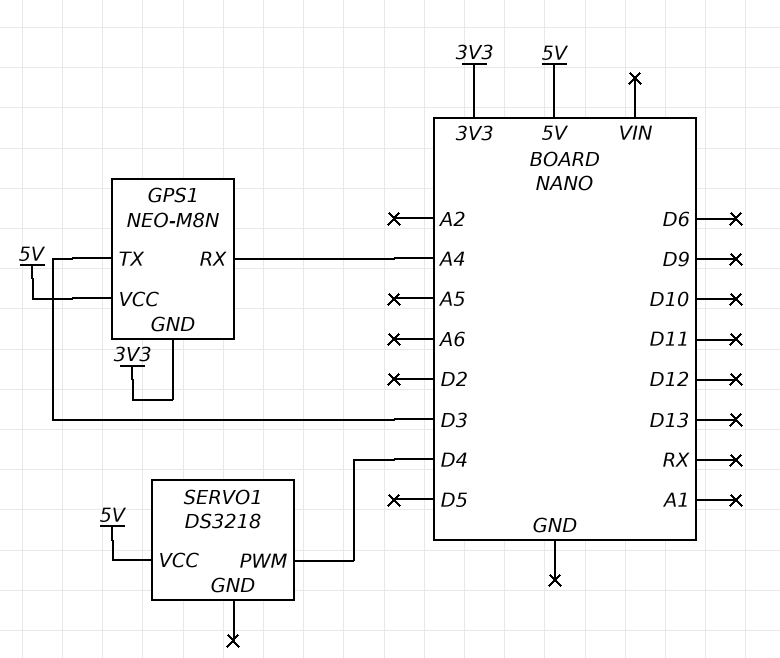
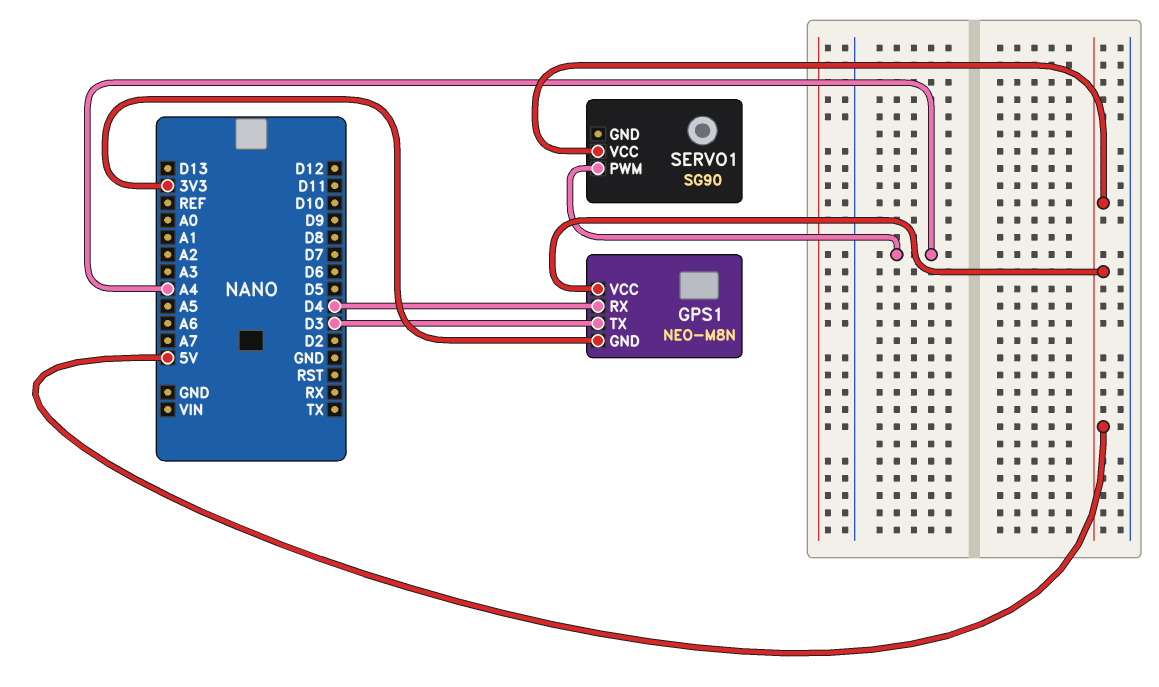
GPS1 pin RX: A4 -> D4
SERVO1: DS3218 -> SG90
SERVO1 pin PWM: D4 -> A4

